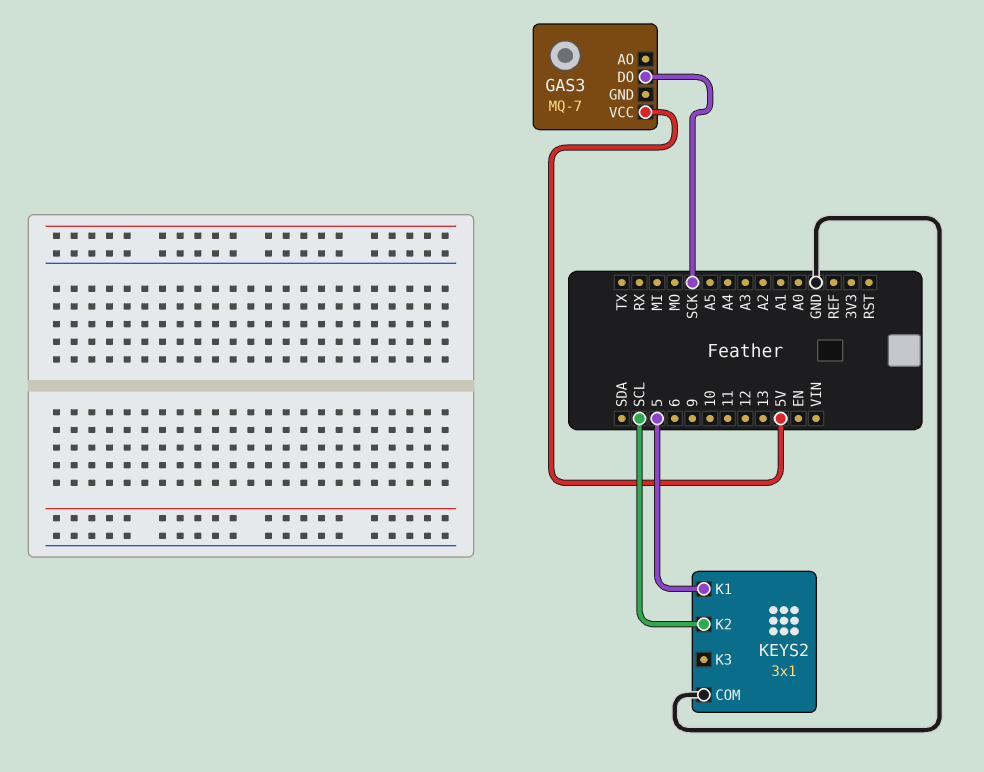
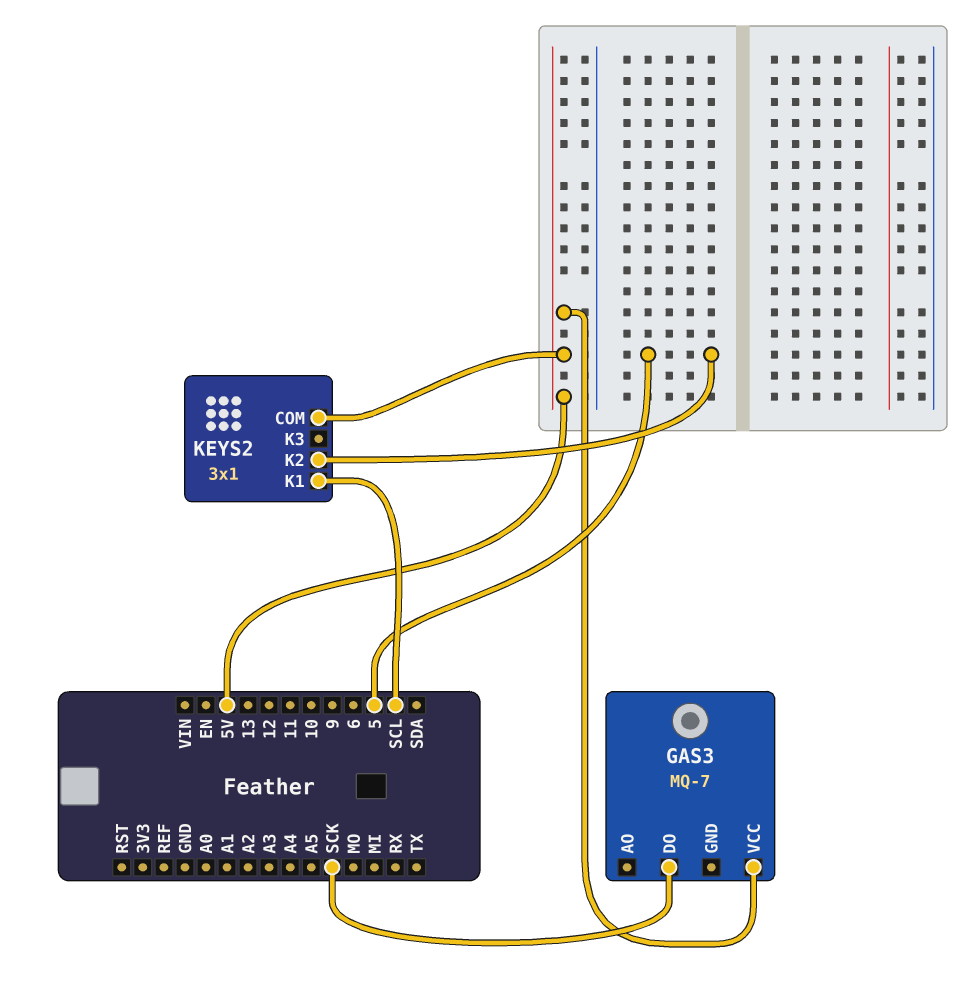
KEYS2 pin COM: GND -> 5V
KEYS2 pin K1: 5 -> SCL
KEYS2 pin K2: SCL -> 5

